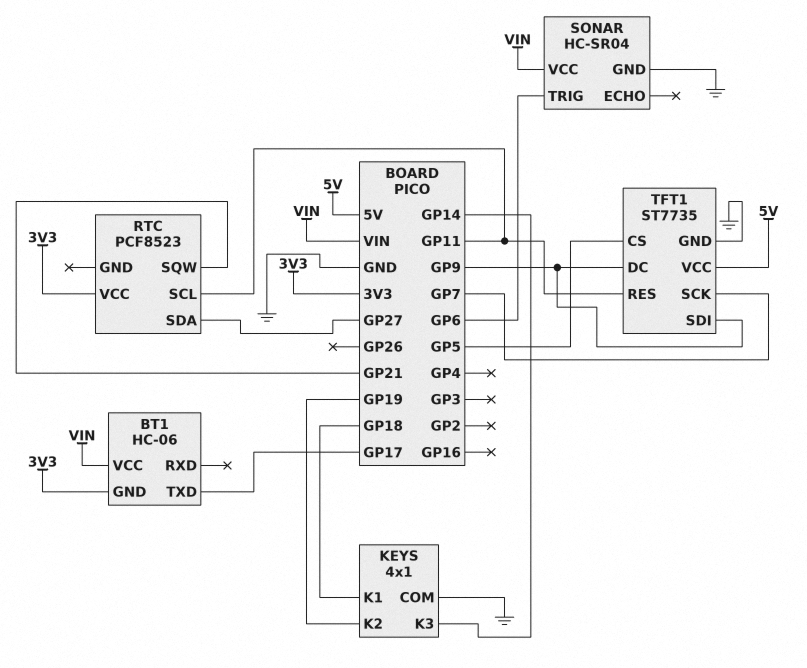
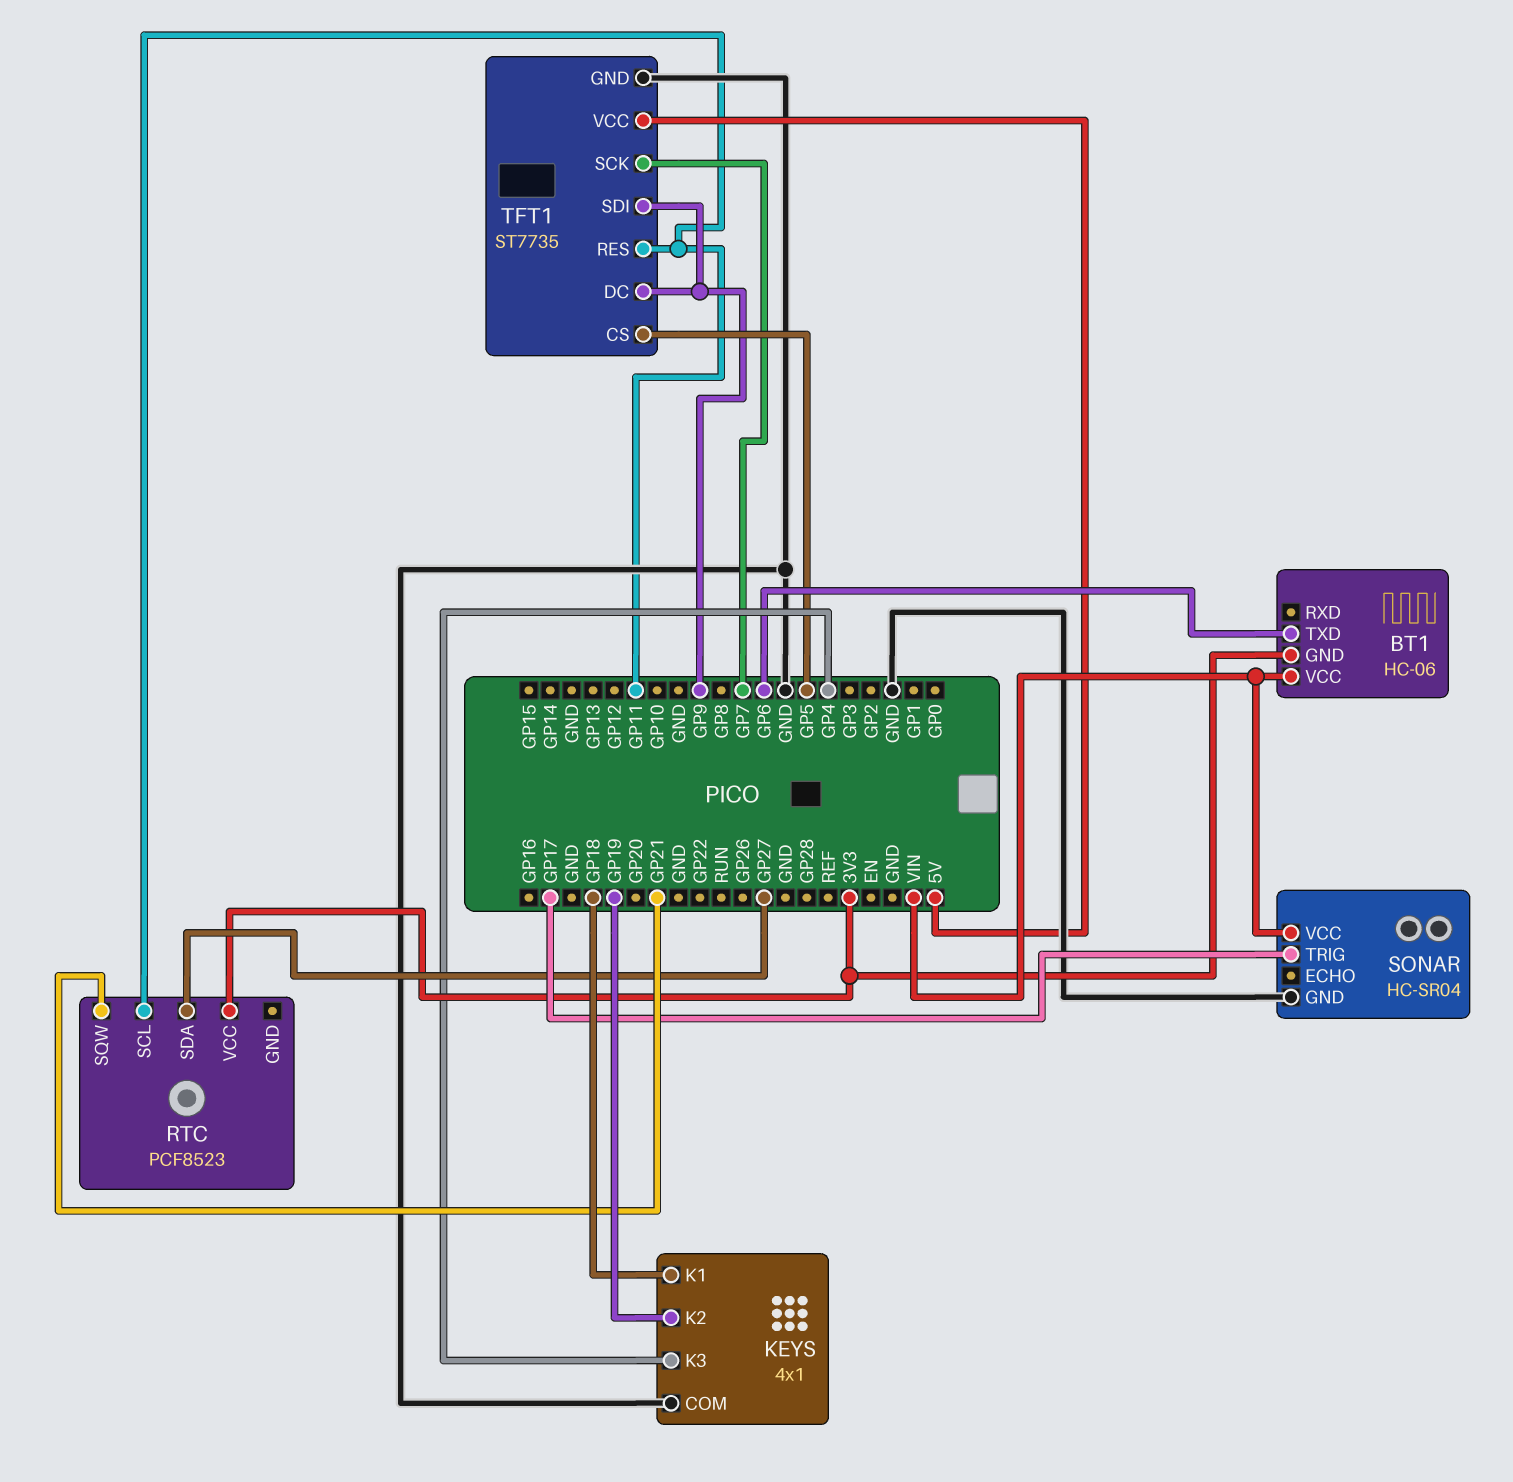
BT1 pin TXD: GP17 -> GP6
KEYS pin K3: GP14 -> GP4
SONAR pin TRIG: GP6 -> GP17

